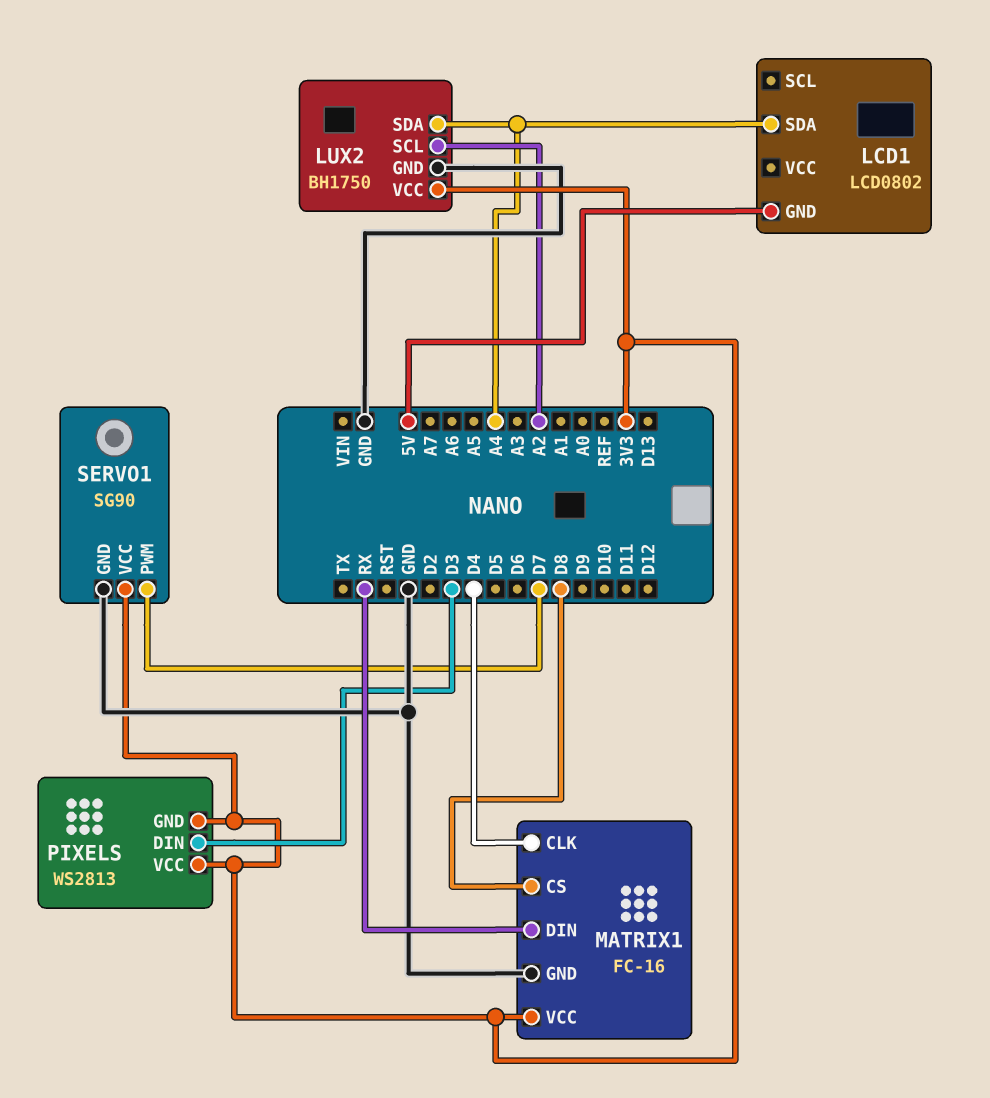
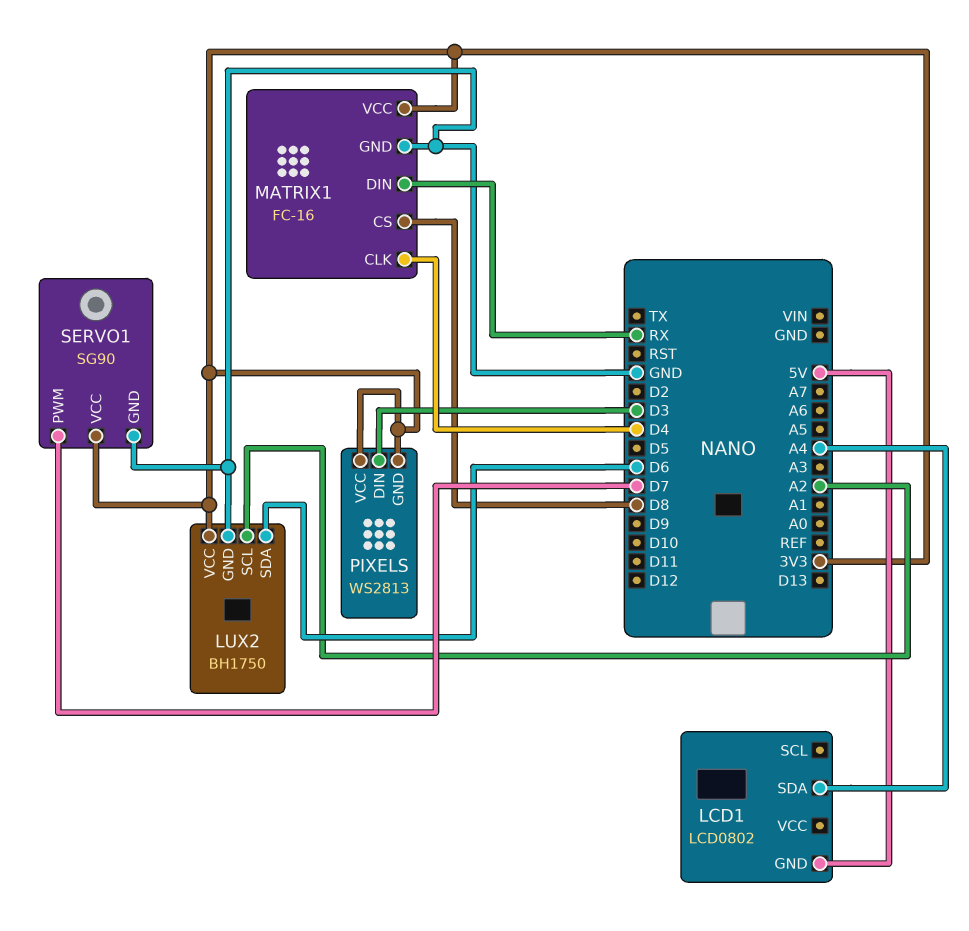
LUX2 pin SDA: A4 -> D6

